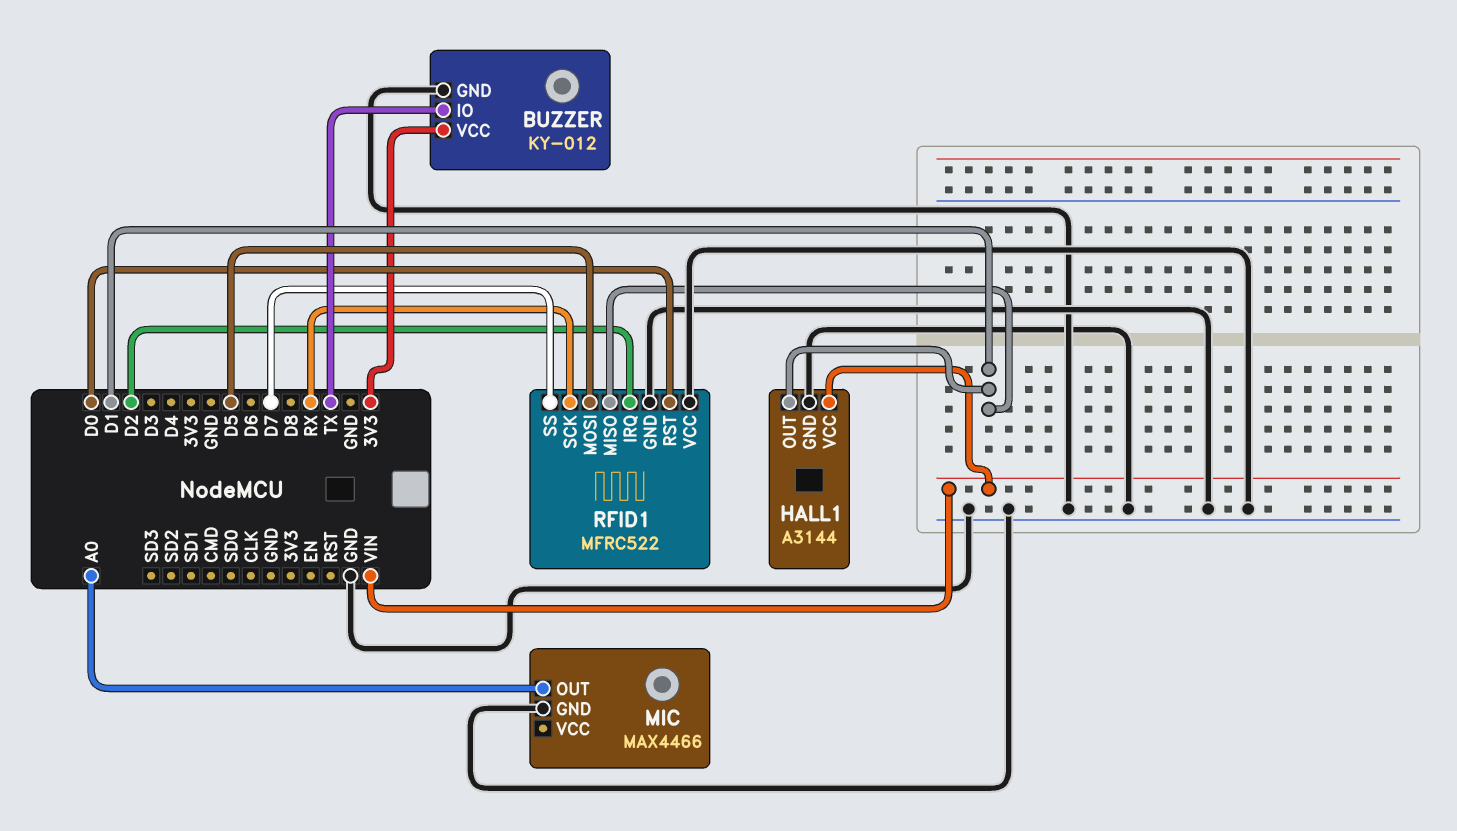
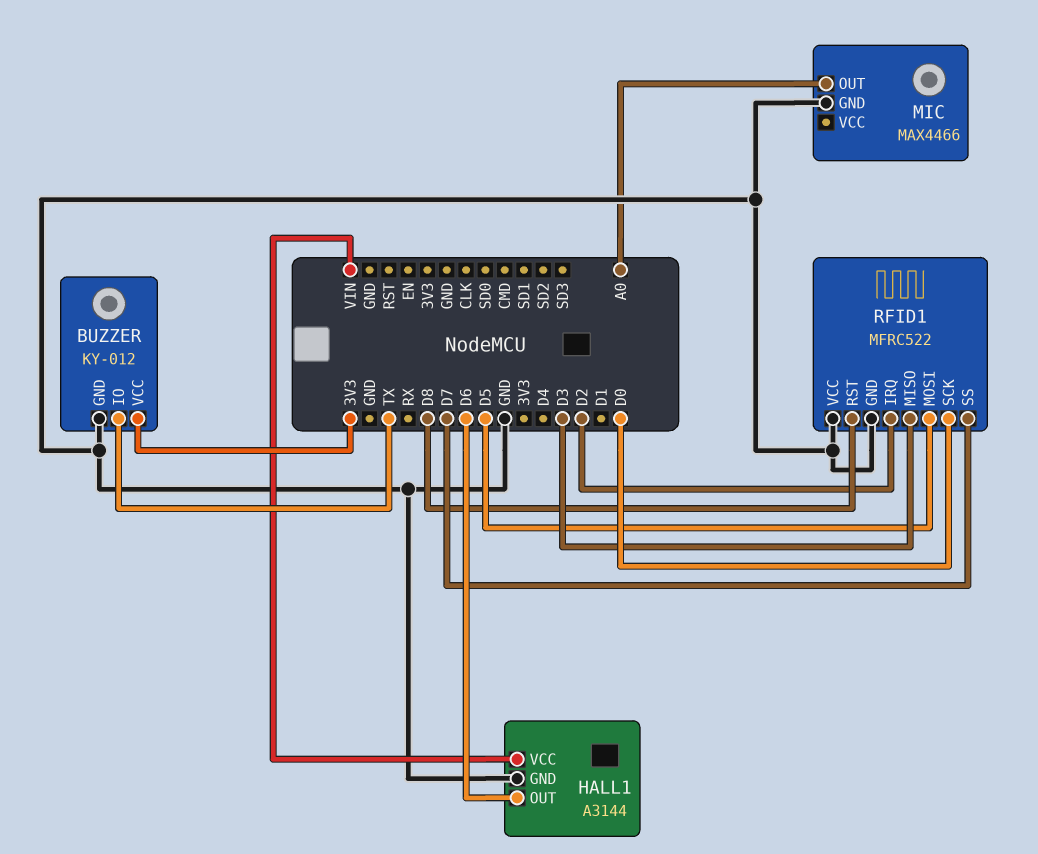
HALL1 pin OUT: D1 -> D6
RFID1 pin MISO: D1 -> D3
RFID1 pin RST: D0 -> D8
RFID1 pin SCK: RX -> D0

